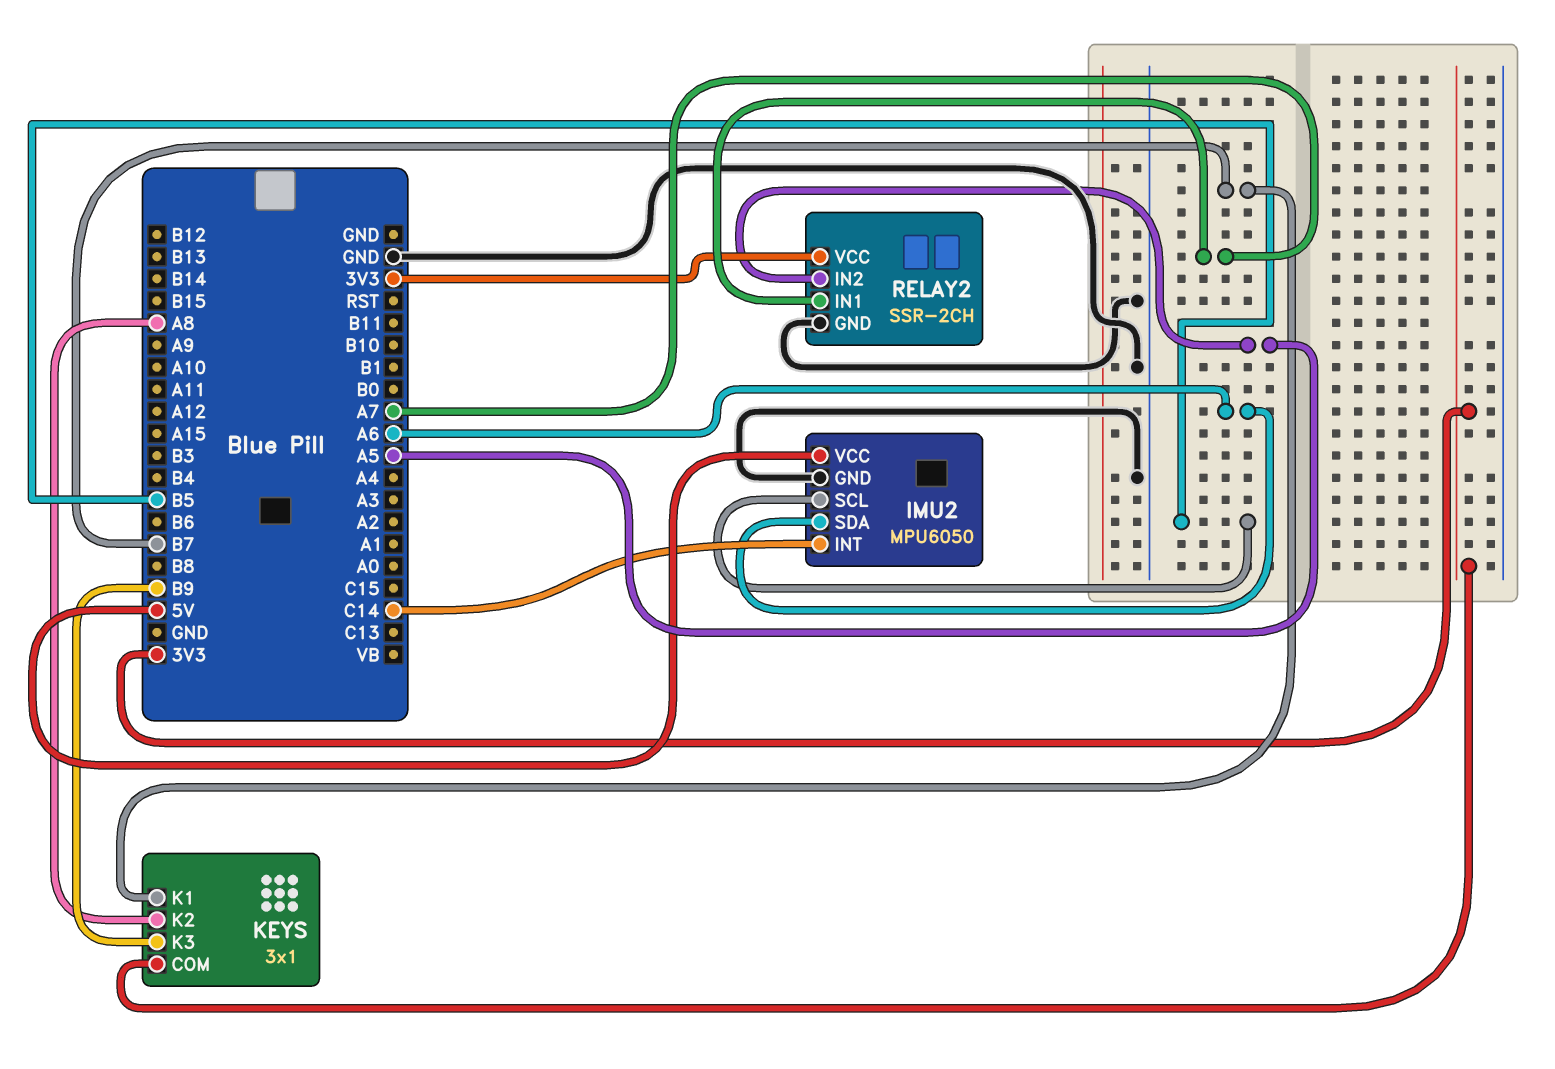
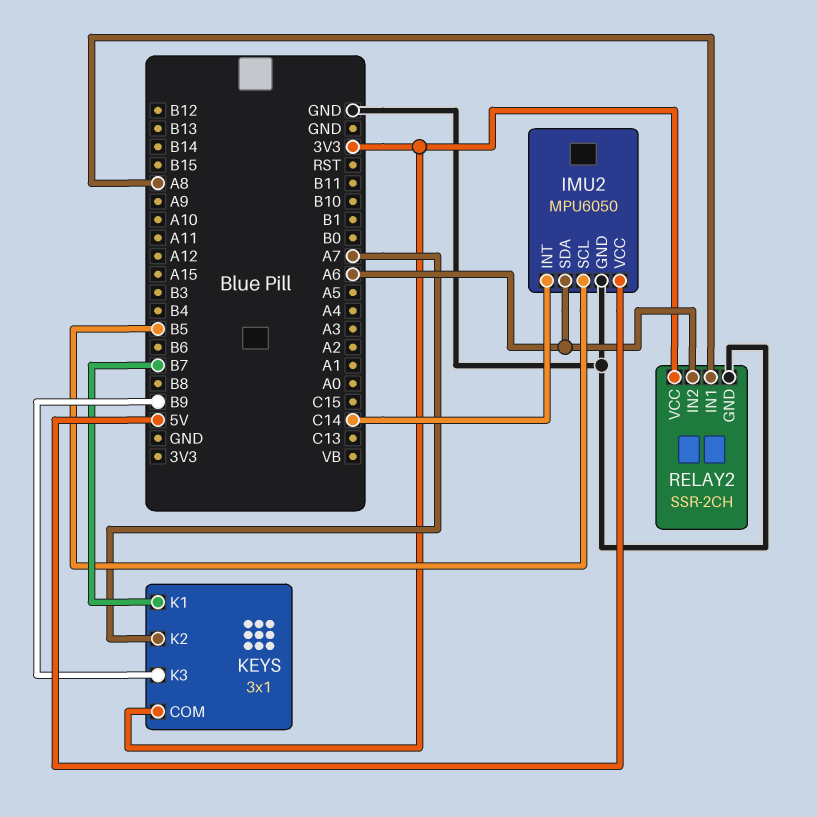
KEYS pin K2: A8 -> A7
RELAY2 pin IN1: A7 -> A8
RELAY2 pin IN2: A5 -> A6

